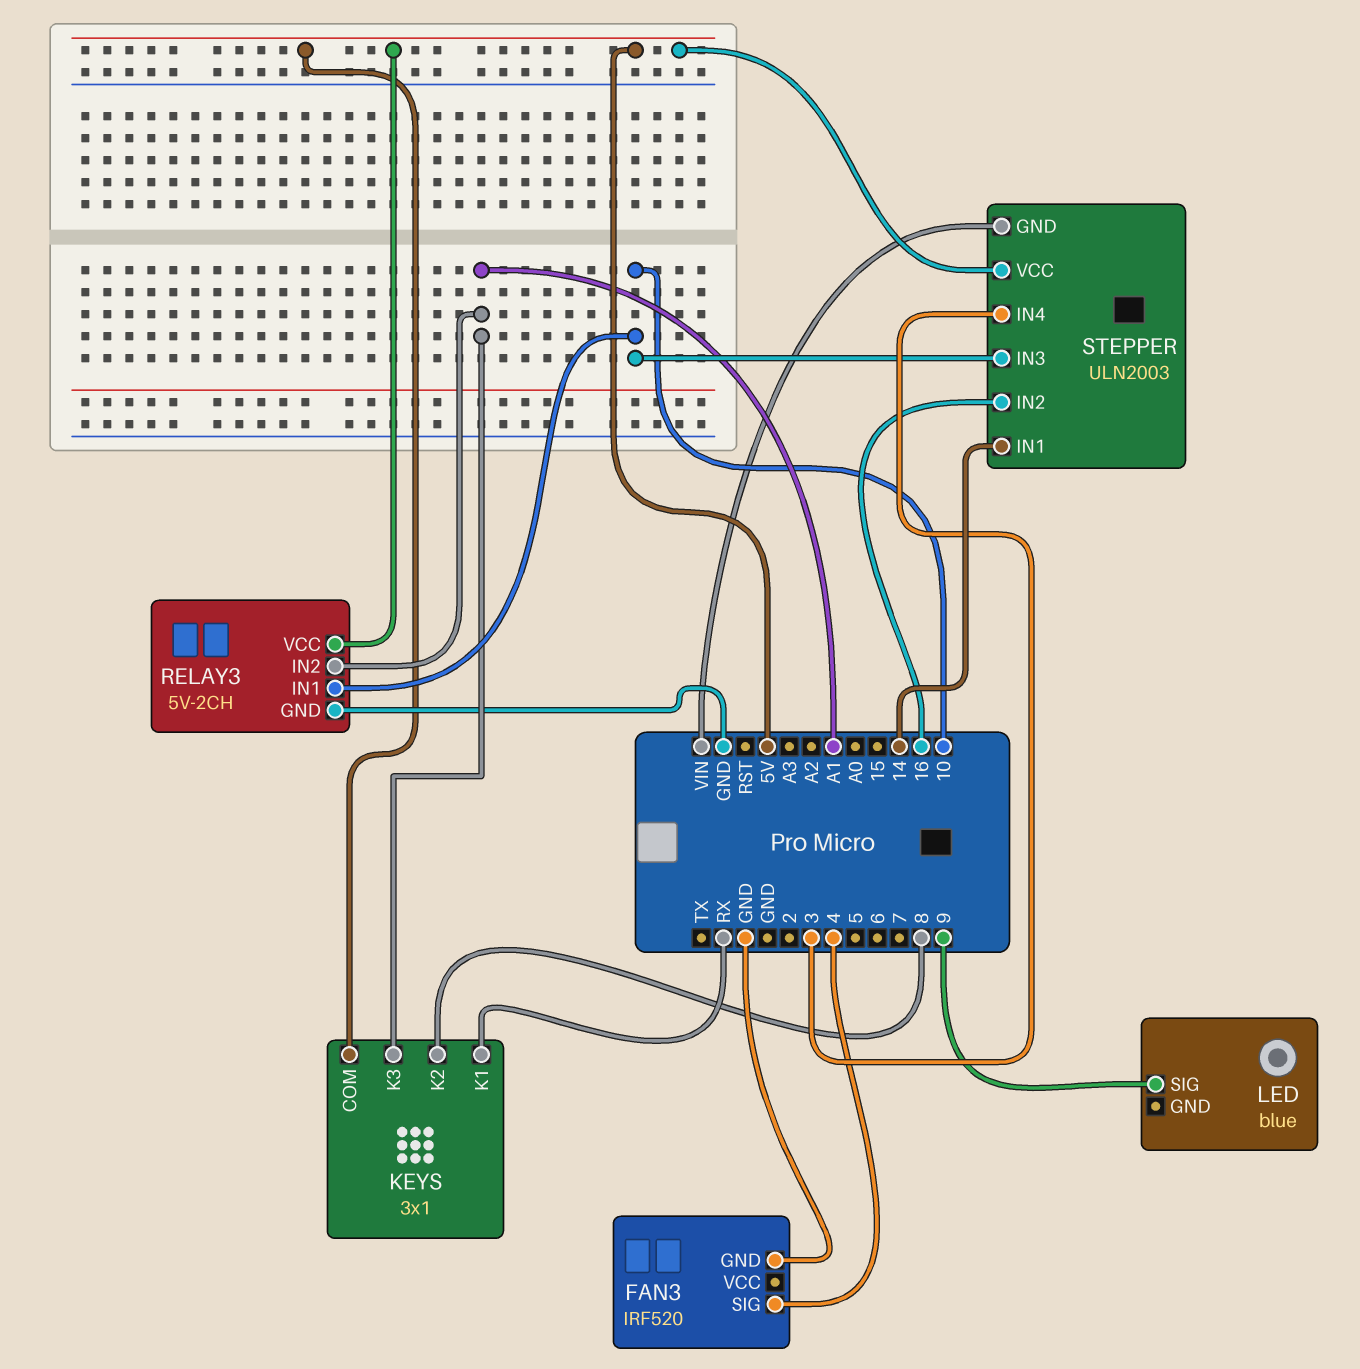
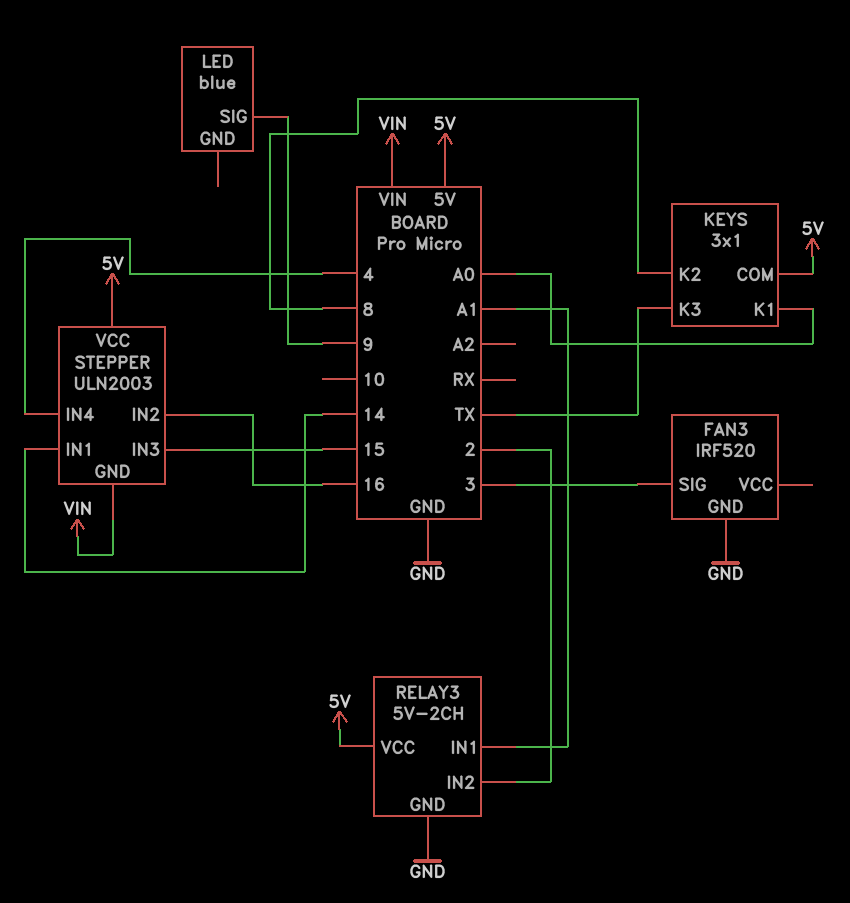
FAN3 pin SIG: 4 -> 3
KEYS pin K1: RX -> A0
KEYS pin K3: A1 -> TX
RELAY3 pin IN1: 10 -> A1
RELAY3 pin IN2: A1 -> 2
STEPPER pin IN3: 10 -> 15
STEPPER pin IN4: 3 -> 4

